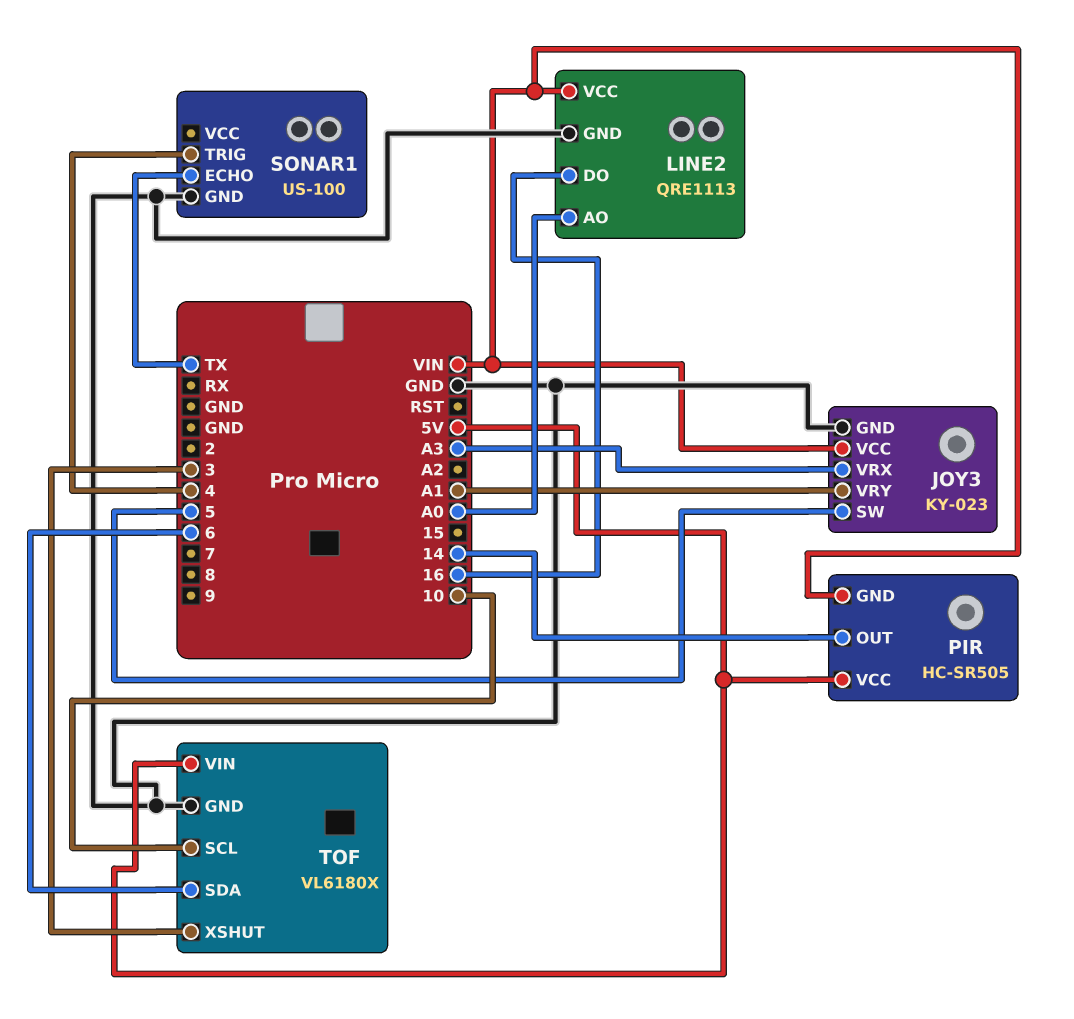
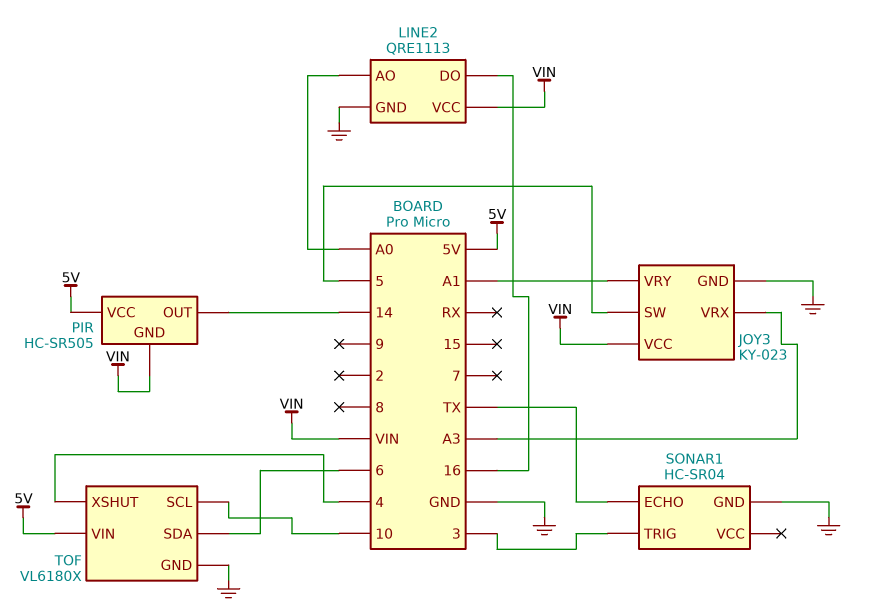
SONAR1: US-100 -> HC-SR04
SONAR1 pin TRIG: 4 -> 3
TOF pin XSHUT: 3 -> 4

